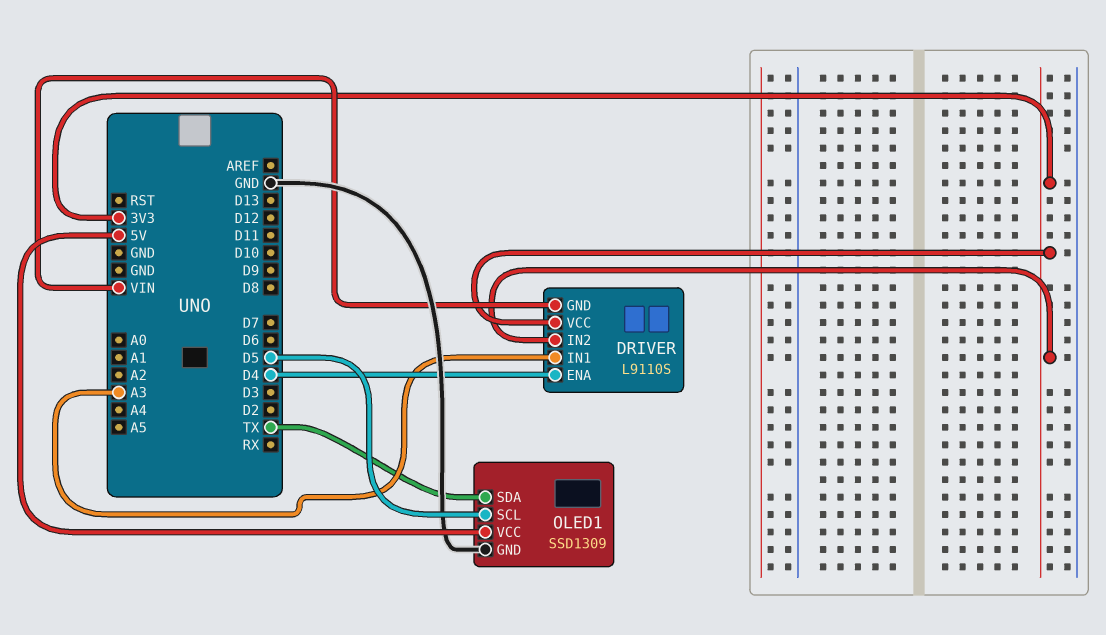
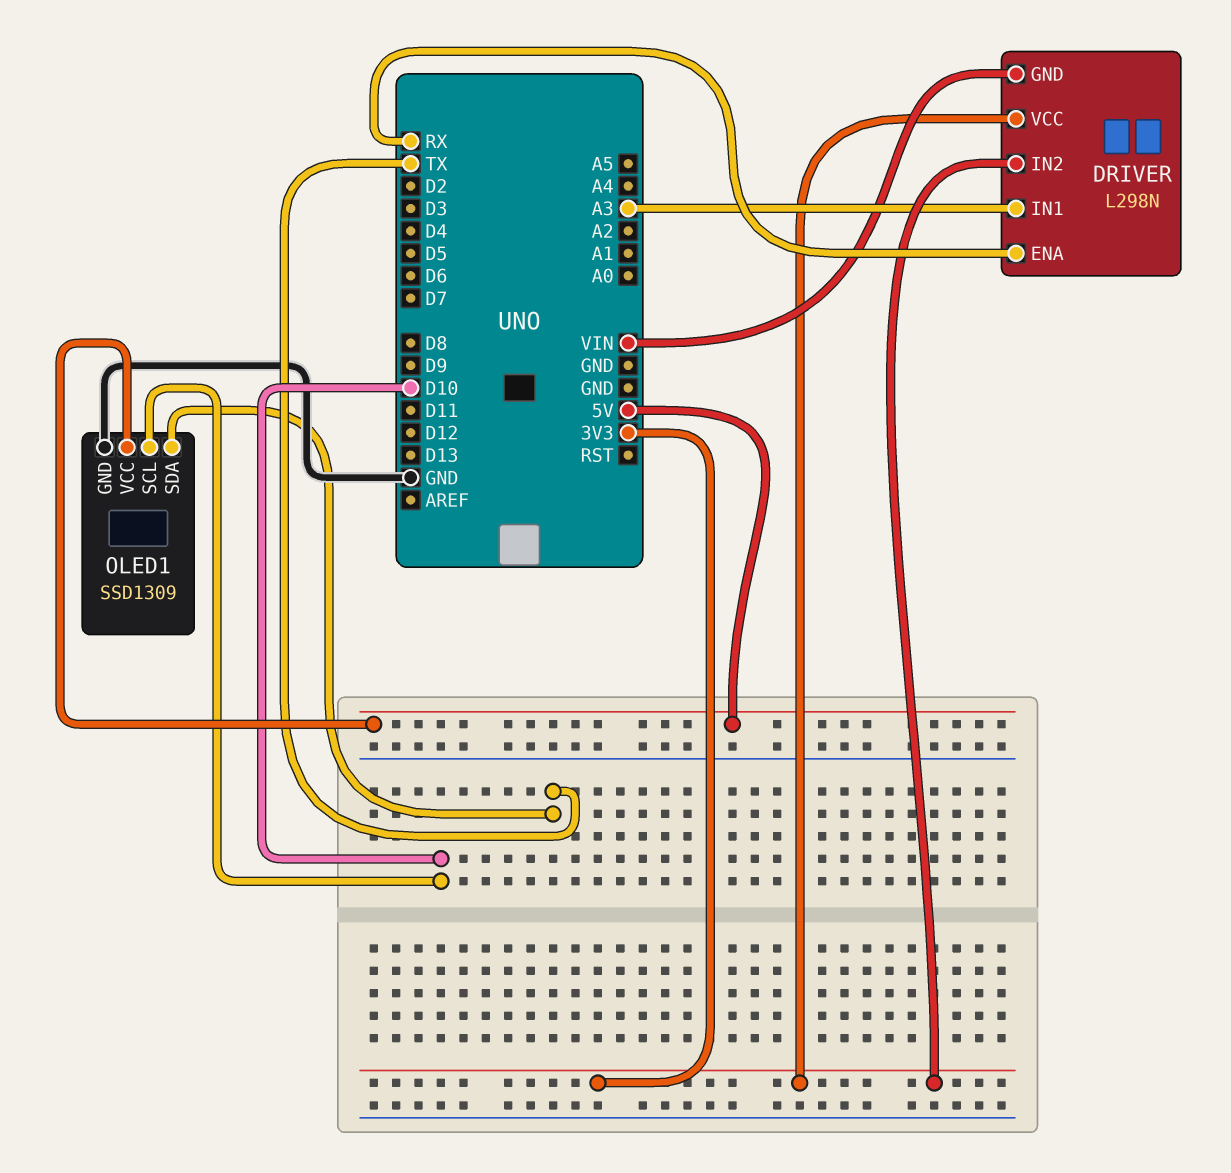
DRIVER: L9110S -> L298N
DRIVER pin ENA: D4 -> RX
OLED1 pin SCL: D5 -> D10

